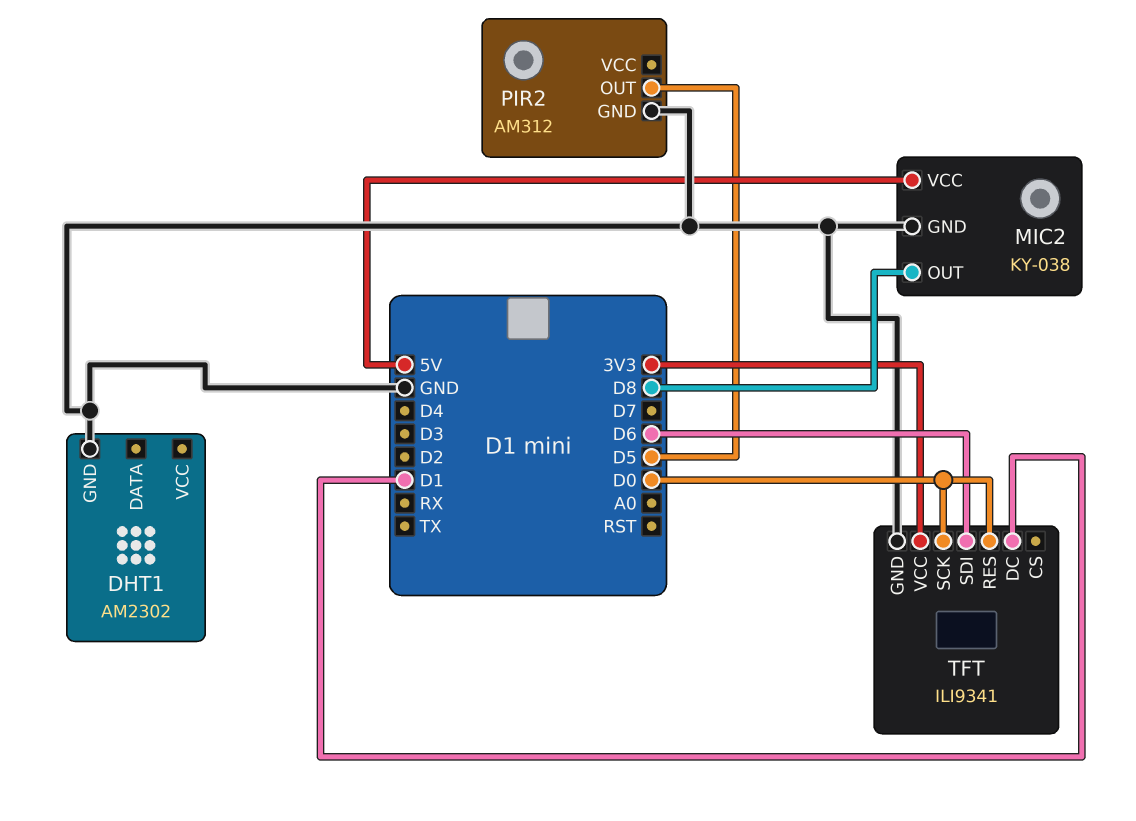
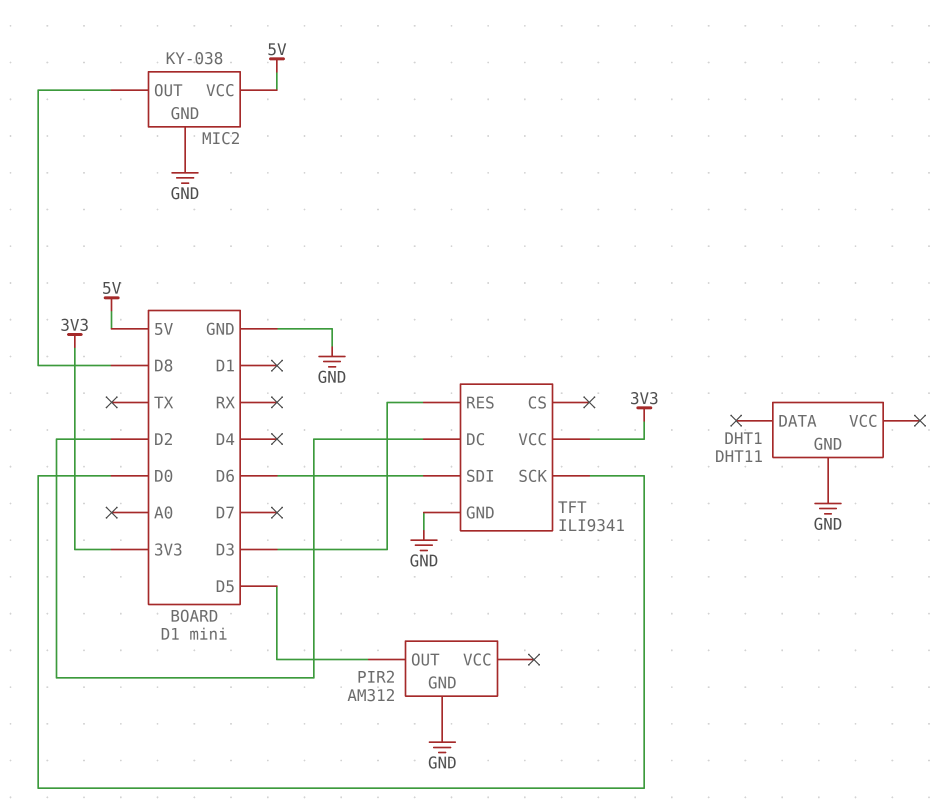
DHT1: AM2302 -> DHT11
TFT pin DC: D1 -> D2
TFT pin RES: D0 -> D3

